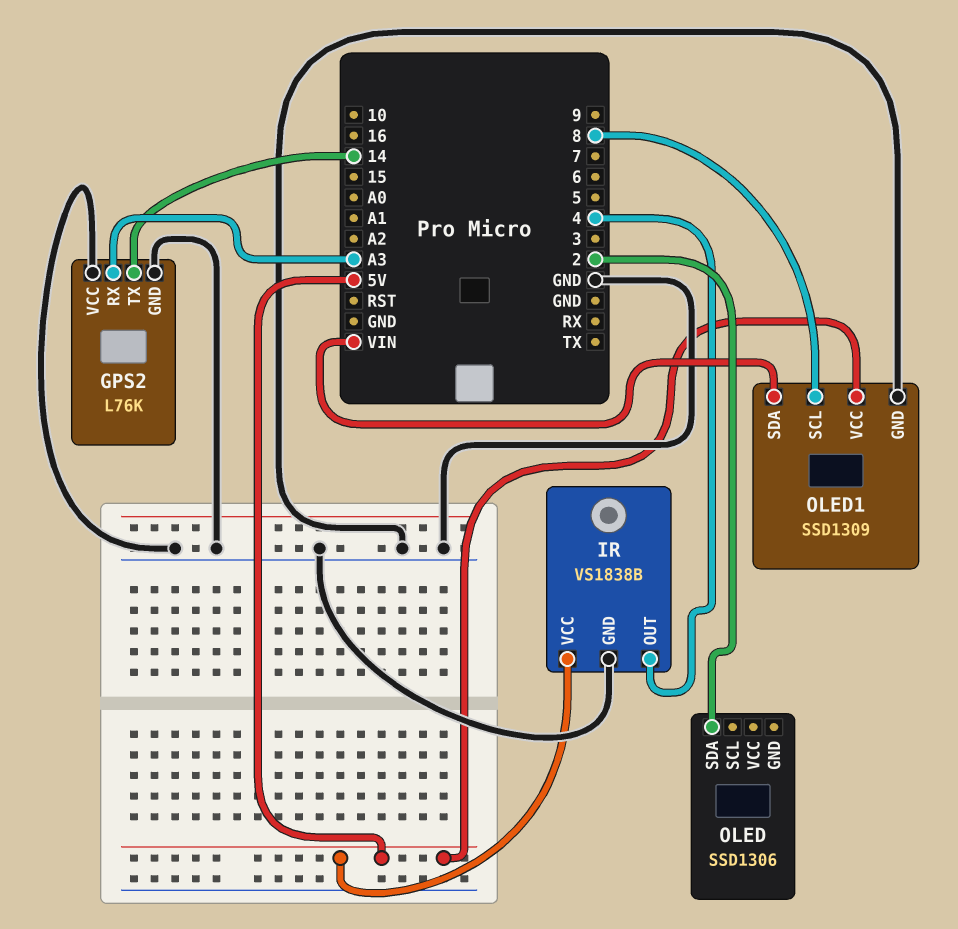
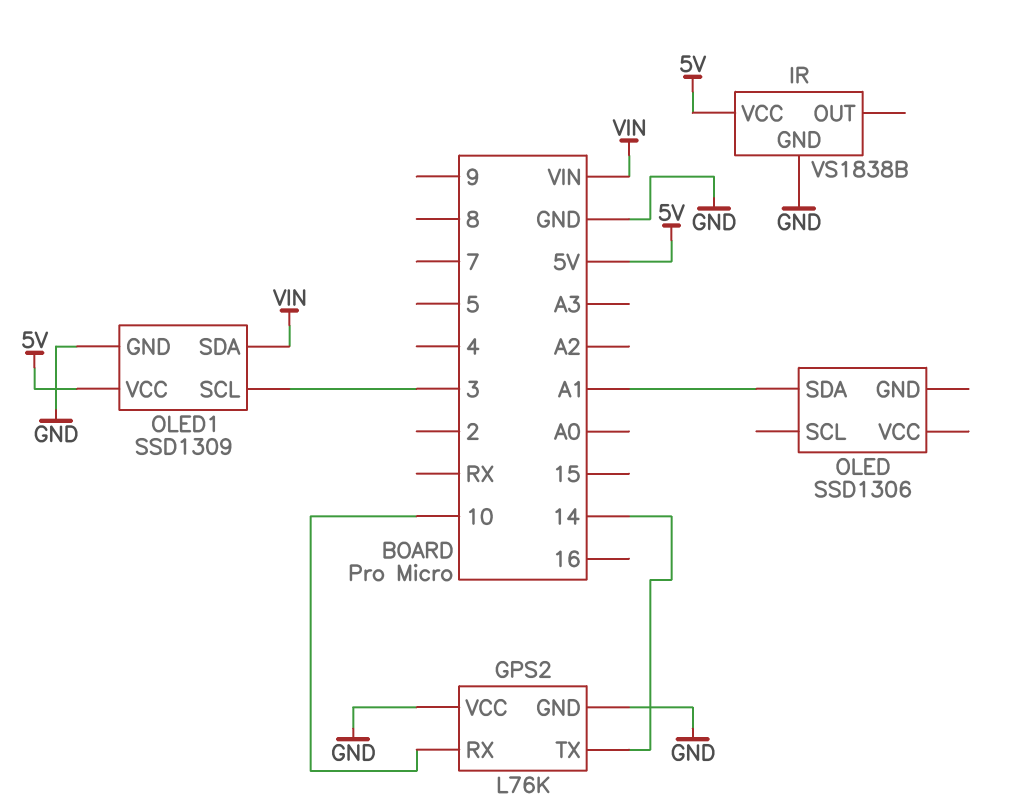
GPS2 pin RX: A3 -> 10
IR pin OUT: 4 -> none
OLED pin SDA: 2 -> A1
OLED1 pin SCL: 8 -> 3

